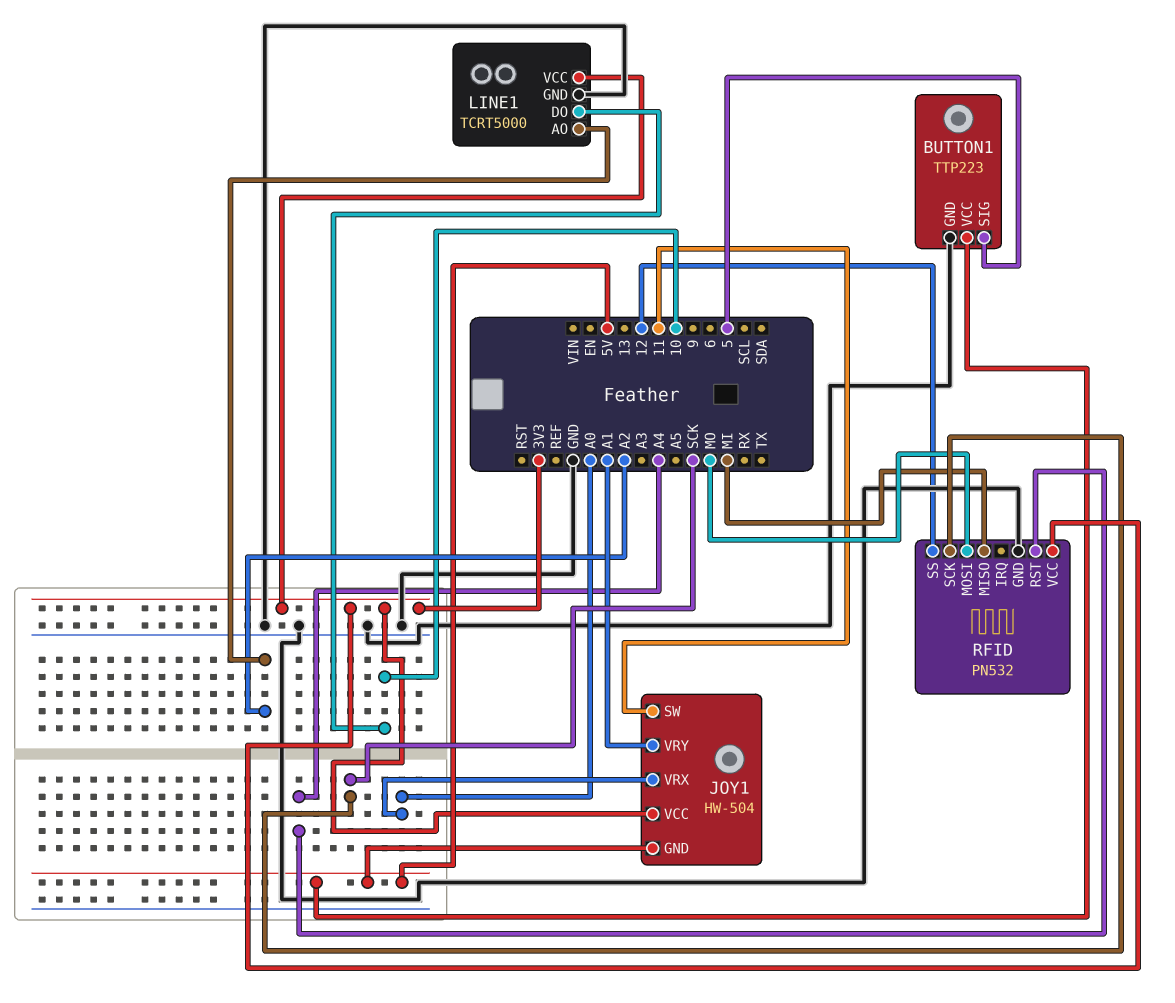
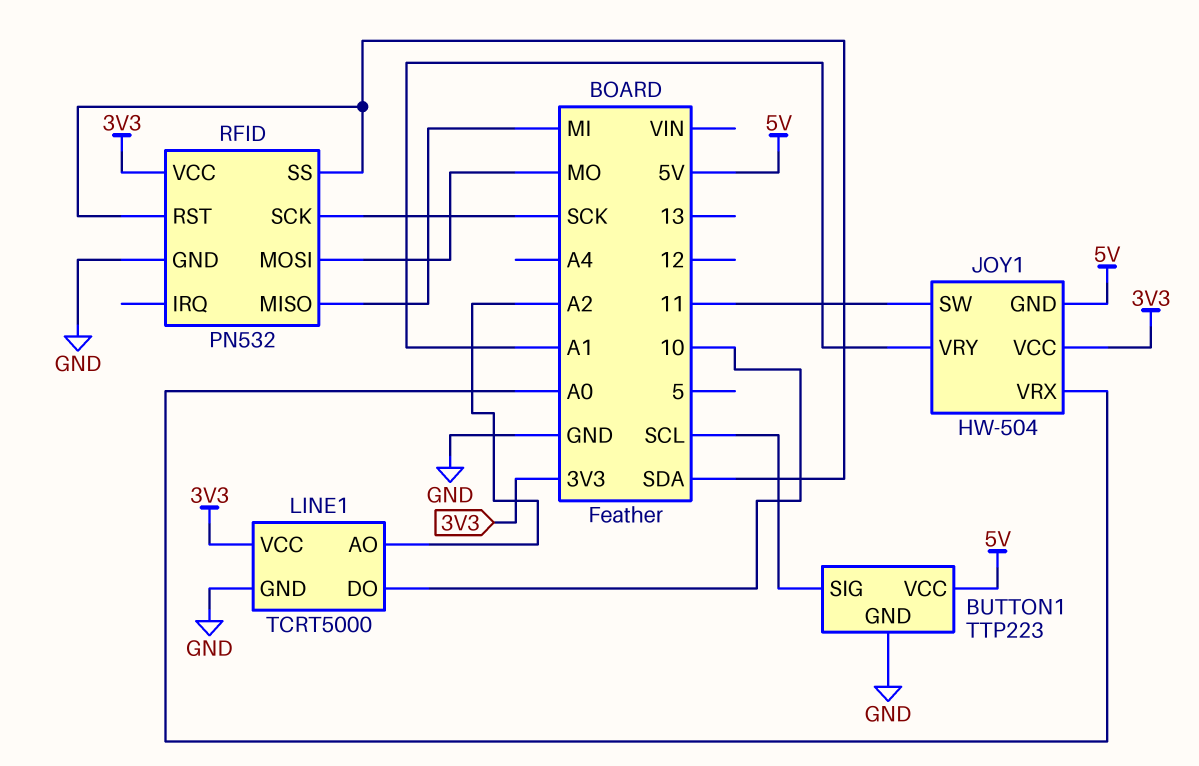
BUTTON1 pin SIG: 5 -> SCL
RFID pin RST: A4 -> SDA
RFID pin SS: 12 -> SDA

